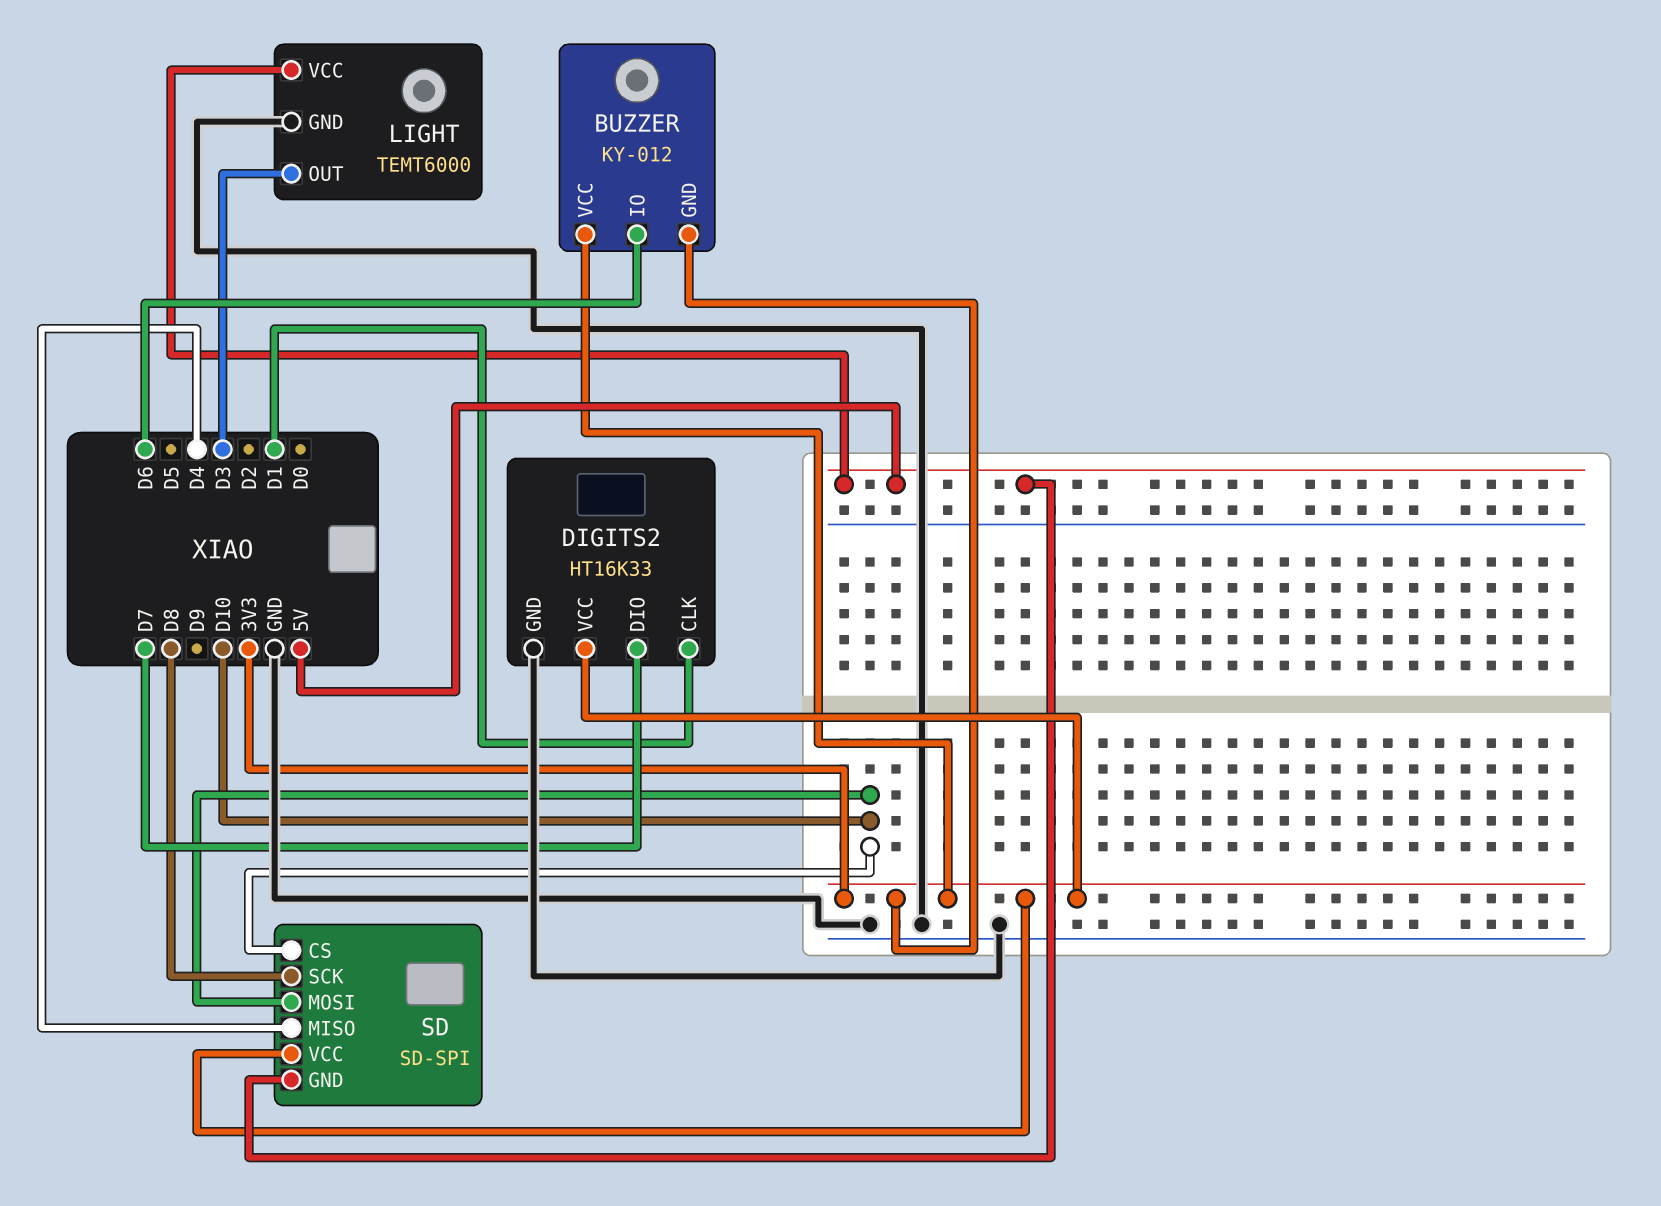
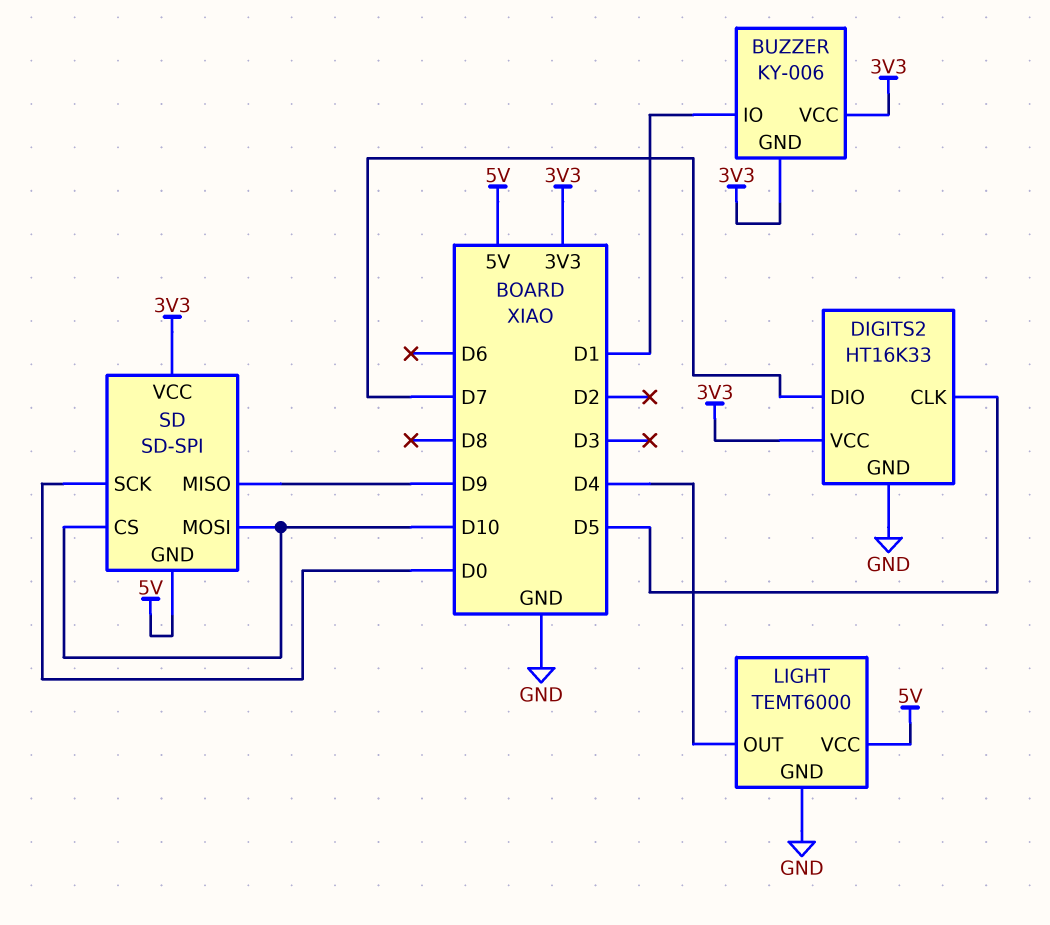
BUZZER: KY-012 -> KY-006
BUZZER pin IO: D6 -> D1
DIGITS2 pin CLK: D1 -> D5
LIGHT pin OUT: D3 -> D4
SD pin MISO: D4 -> D9
SD pin SCK: D8 -> D0

